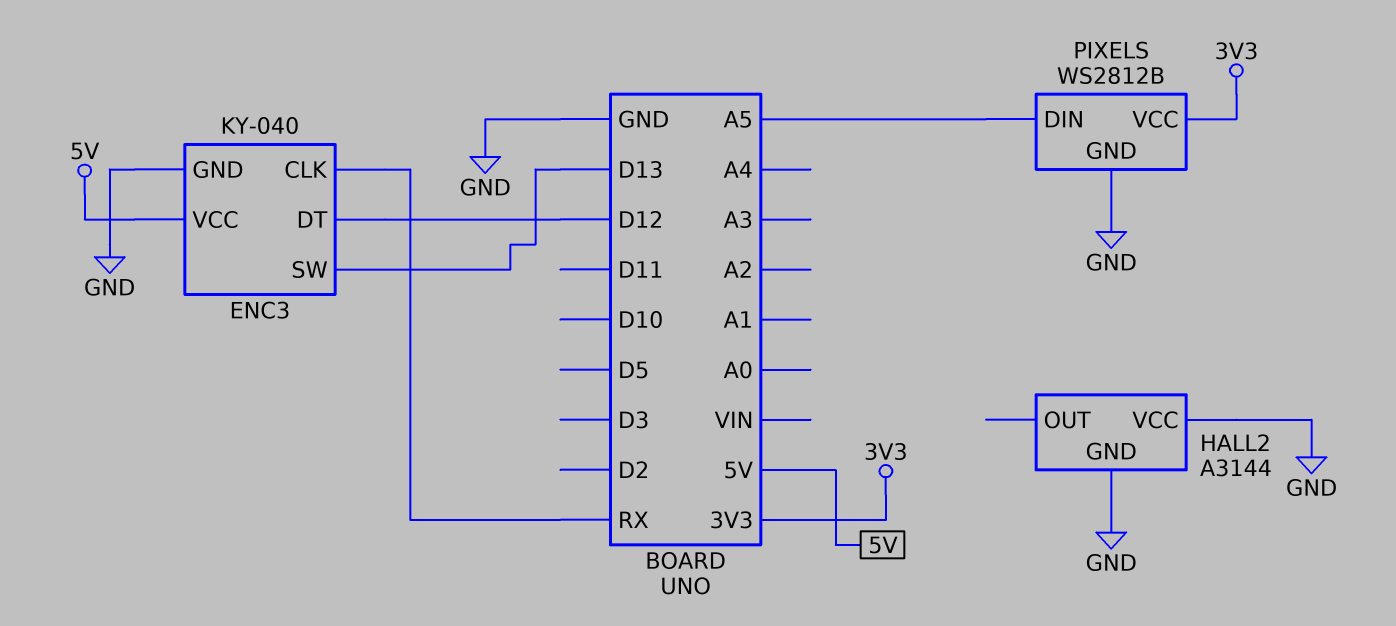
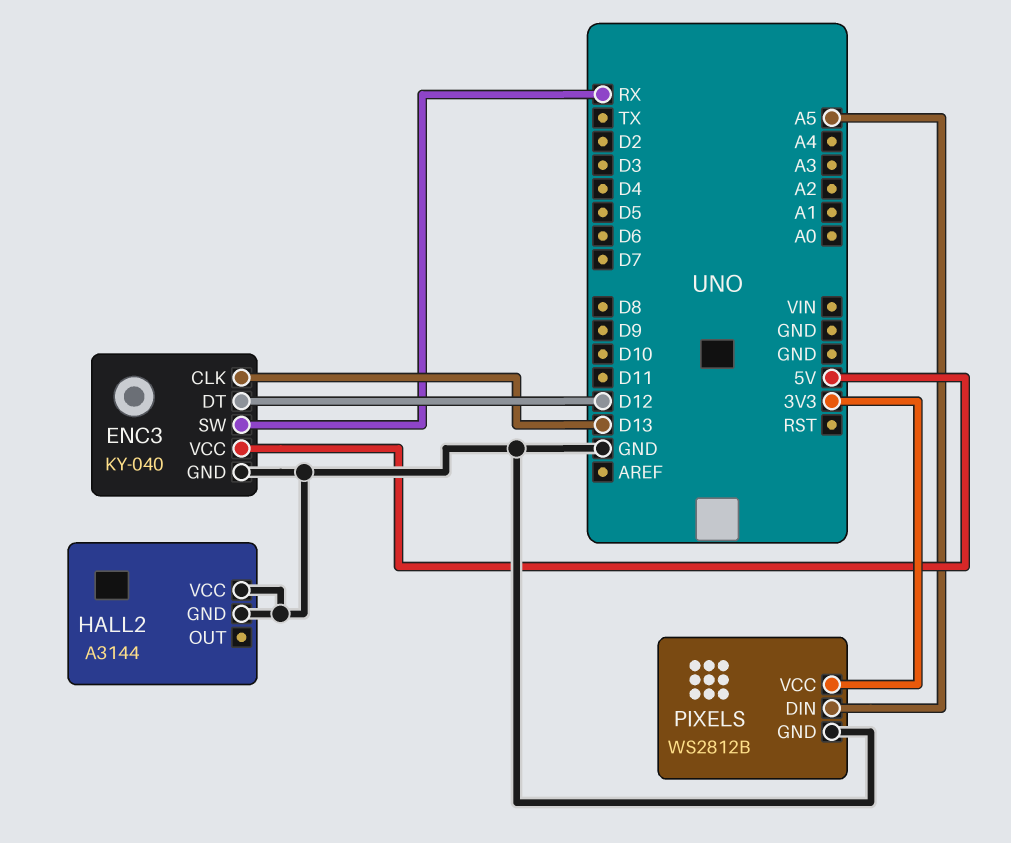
ENC3 pin CLK: RX -> D13
ENC3 pin SW: D13 -> RX

